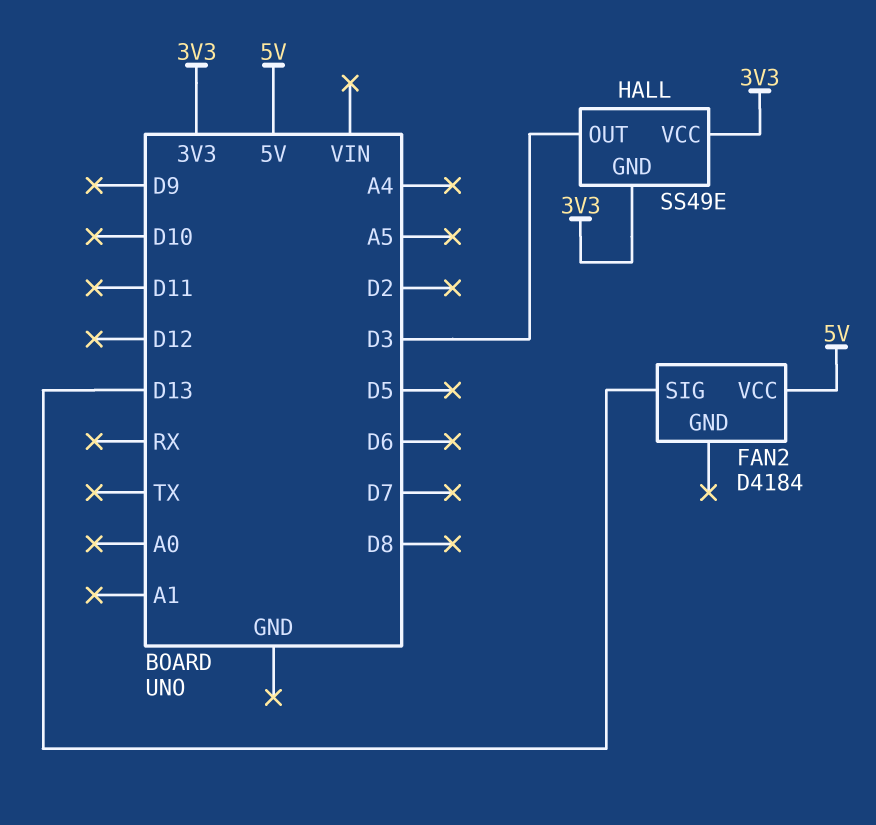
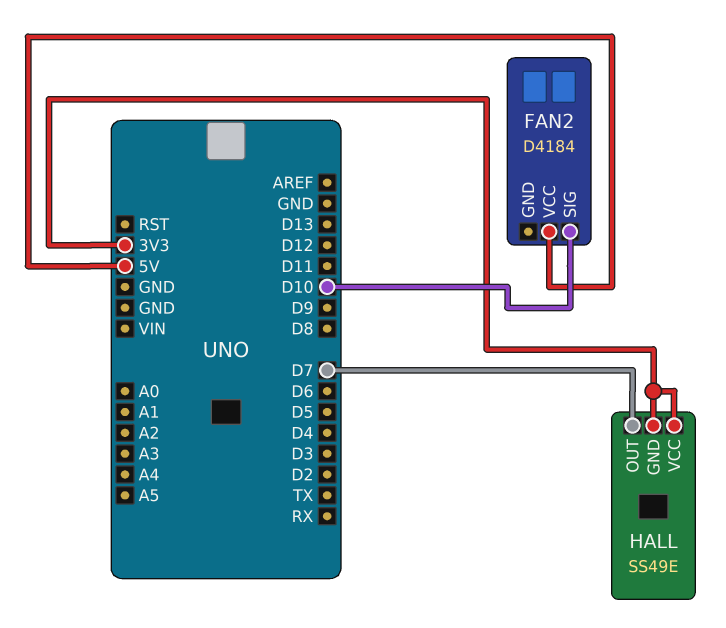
FAN2 pin SIG: D13 -> D10
HALL pin OUT: D3 -> D7

